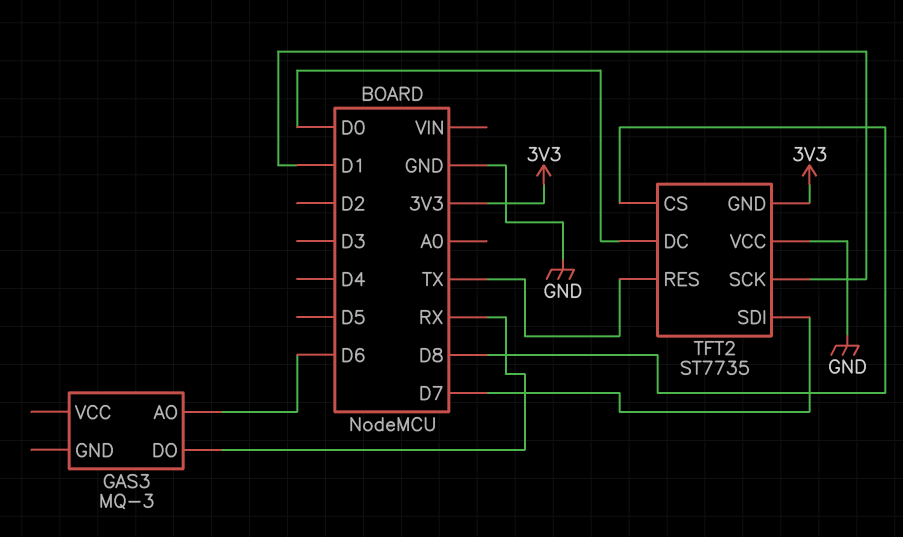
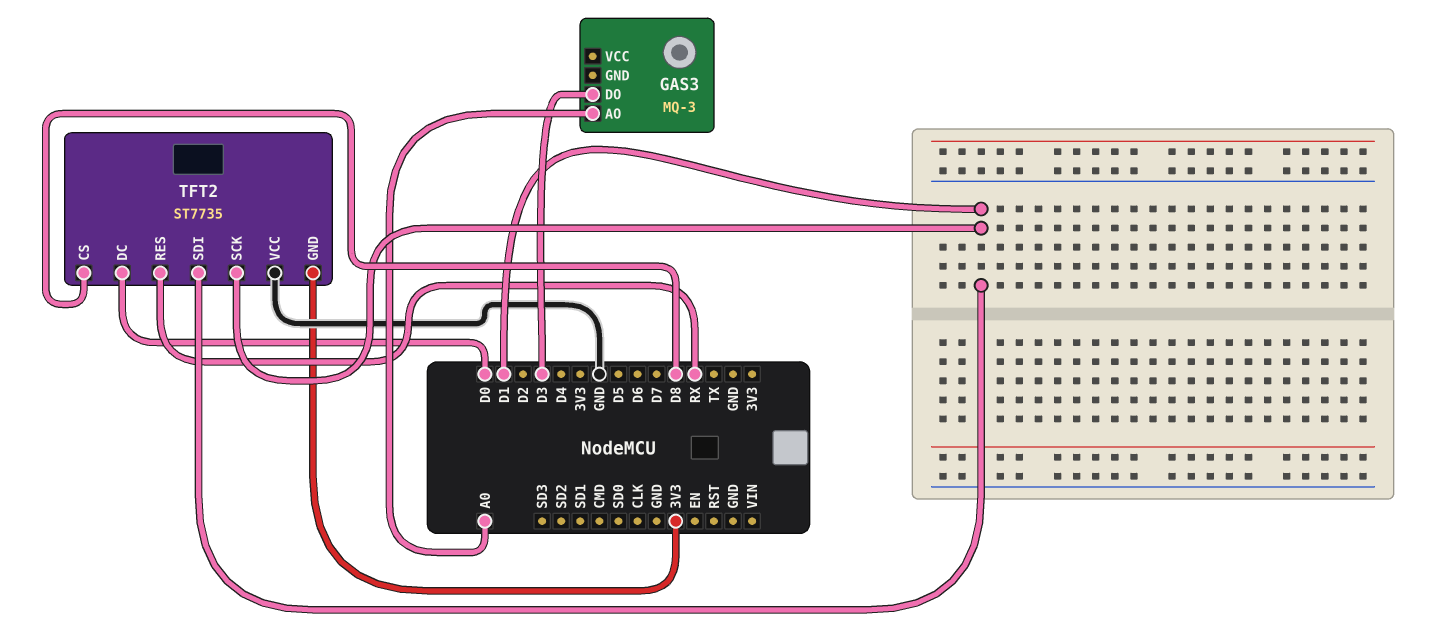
GAS3 pin AO: D6 -> A0
GAS3 pin DO: RX -> D3
TFT2 pin RES: TX -> RX
TFT2 pin SDI: D7 -> D1

